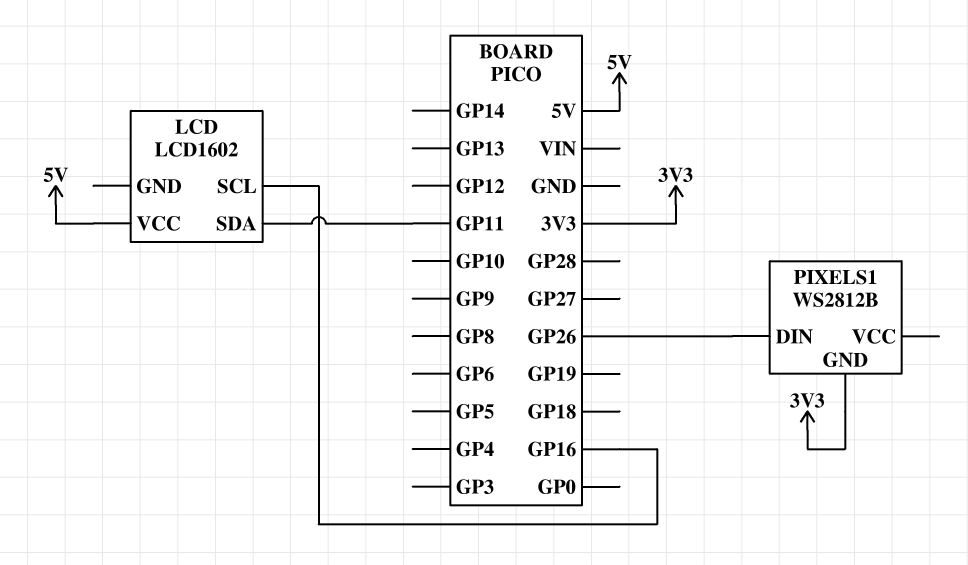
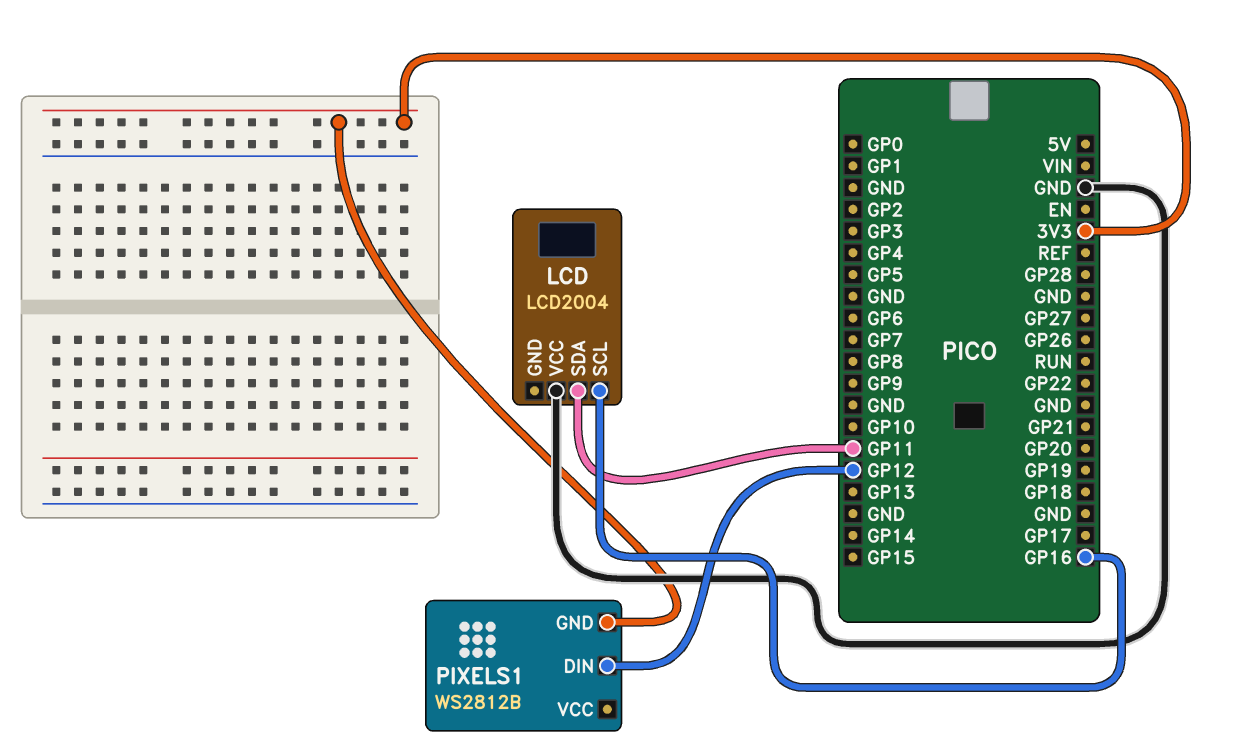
LCD: LCD1602 -> LCD2004
LCD pin VCC: 5V -> GND
PIXELS1 pin DIN: GP26 -> GP12

